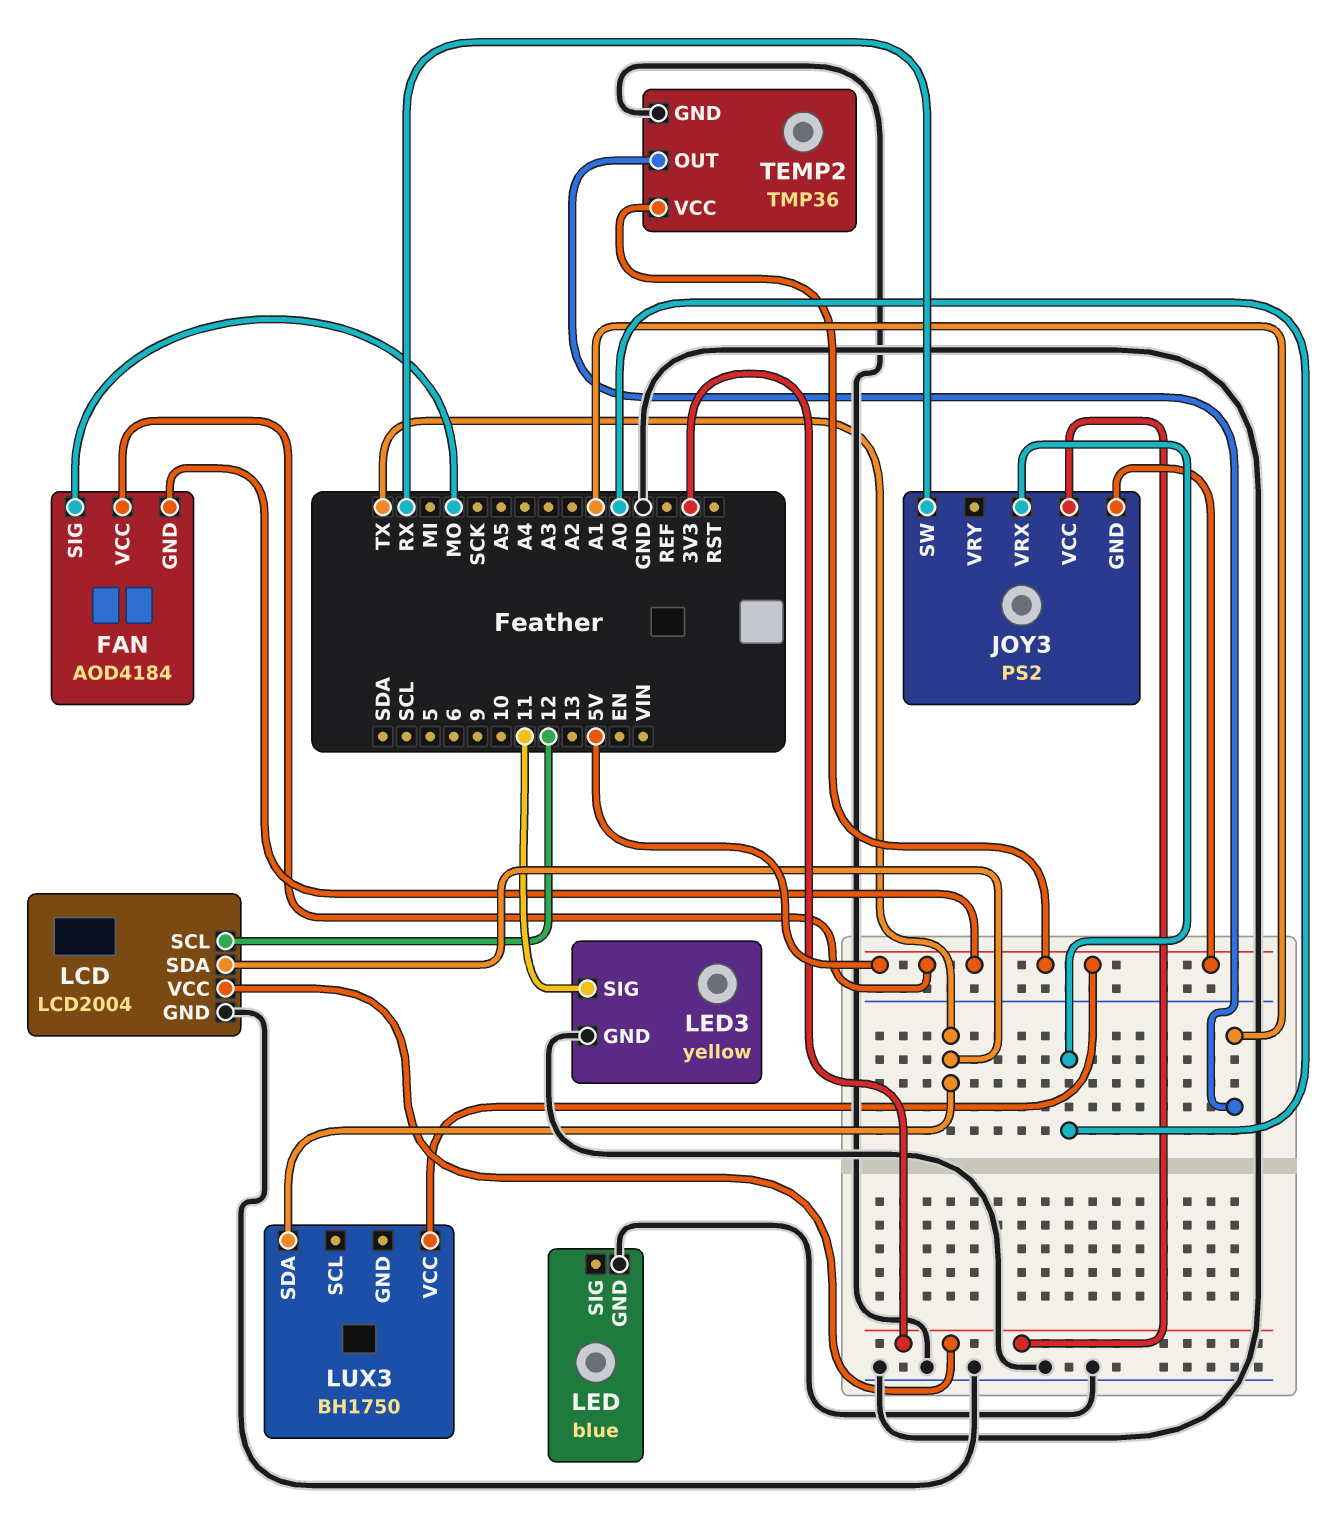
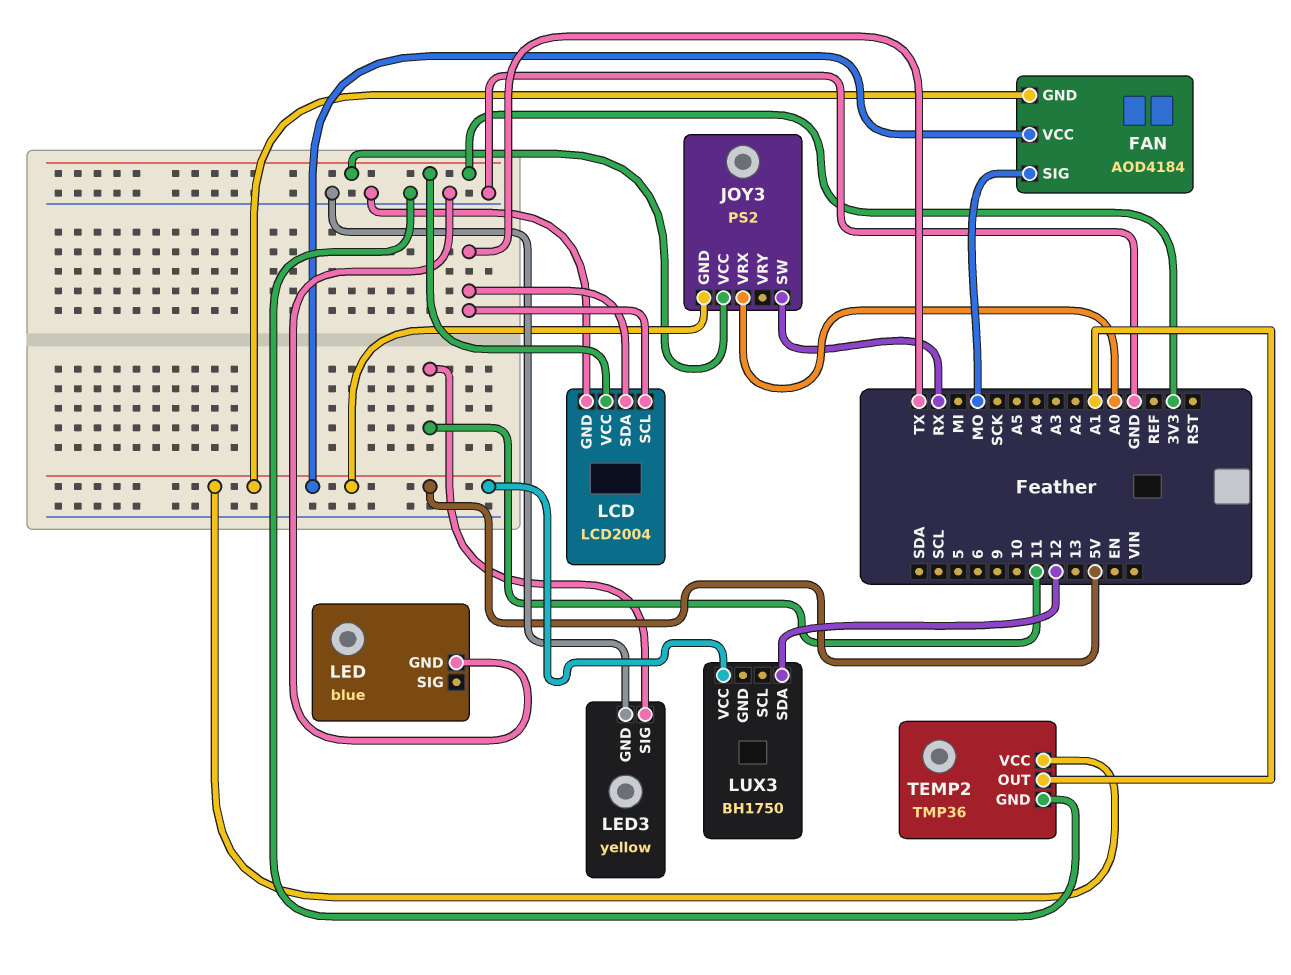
LCD pin SCL: 12 -> TX
LUX3 pin SDA: TX -> 12

